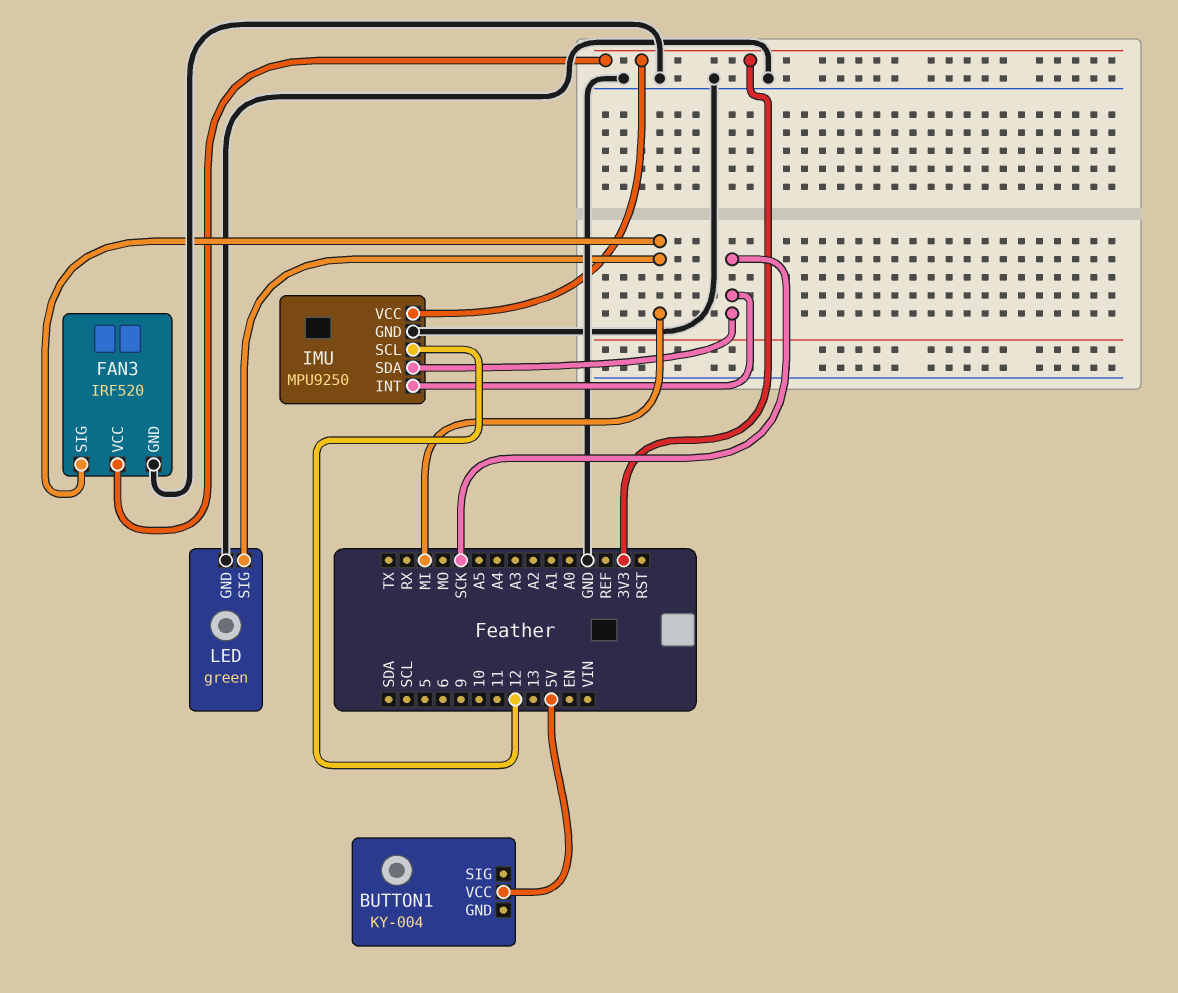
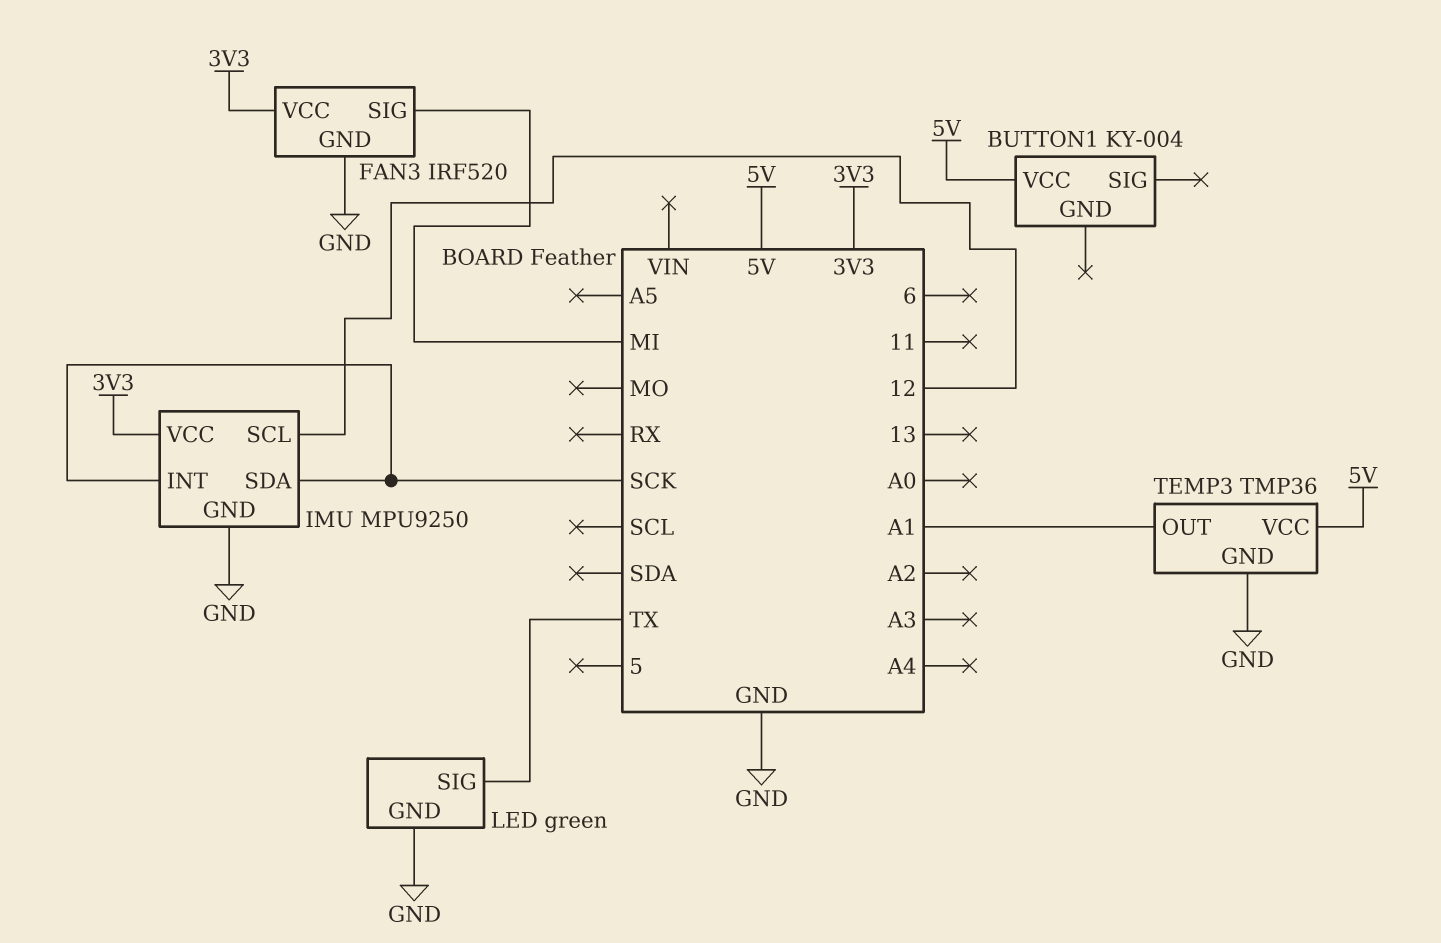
LED pin SIG: MI -> TX
TEMP3: none -> TMP36
TEMP3 pin GND: none -> GND
TEMP3 pin OUT: none -> A1
TEMP3 pin VCC: none -> 5V

